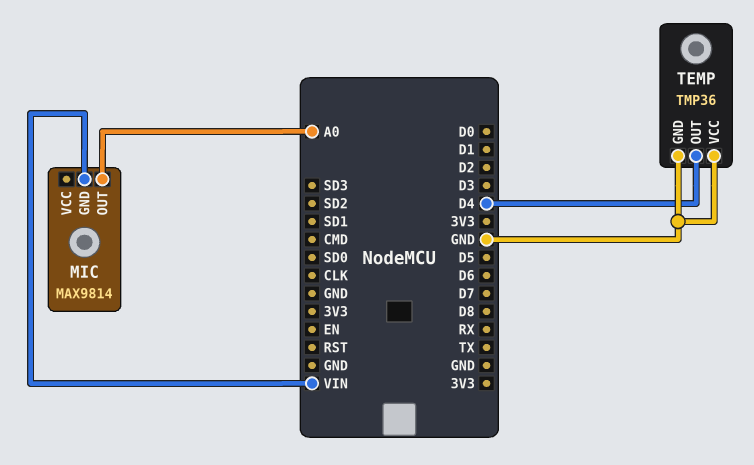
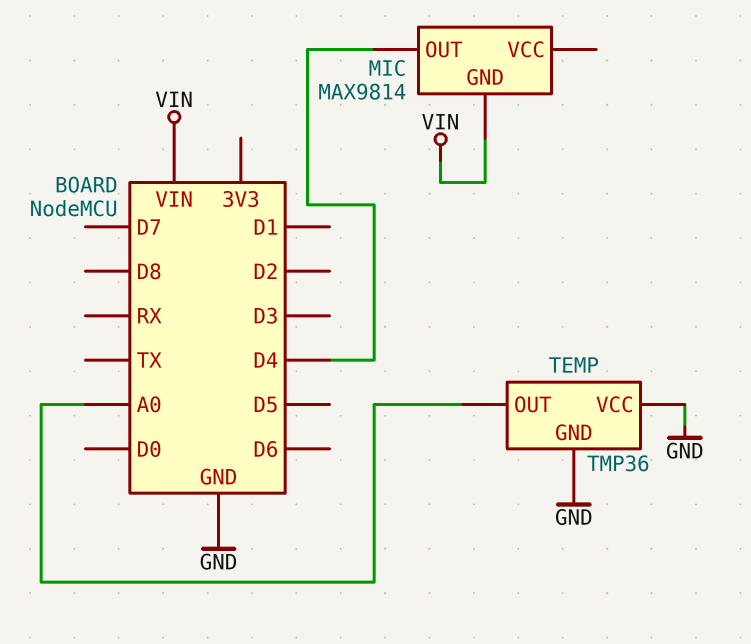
MIC pin OUT: A0 -> D4
TEMP pin OUT: D4 -> A0

